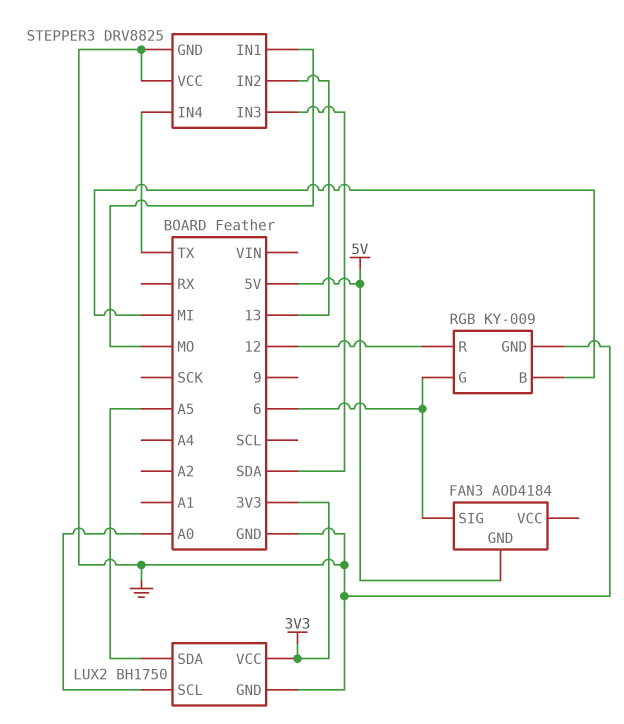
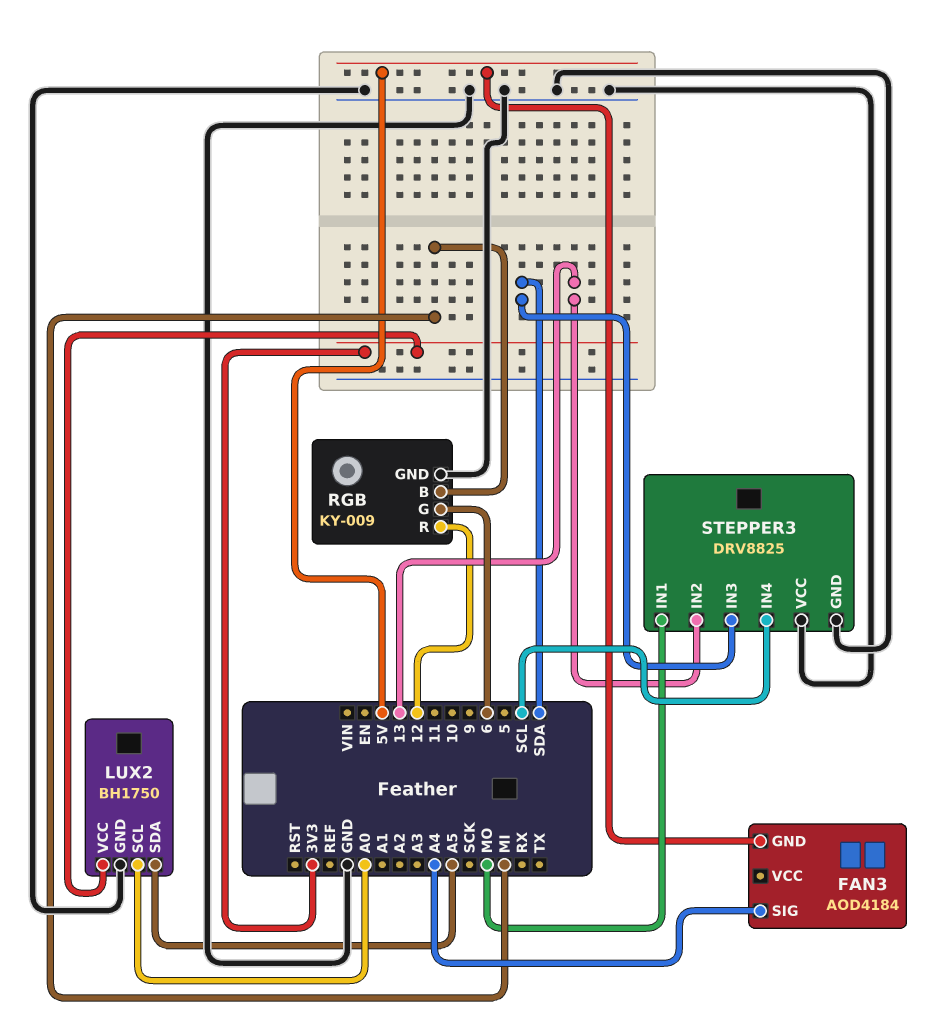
FAN3 pin SIG: 6 -> A4
STEPPER3 pin IN4: TX -> SCL

